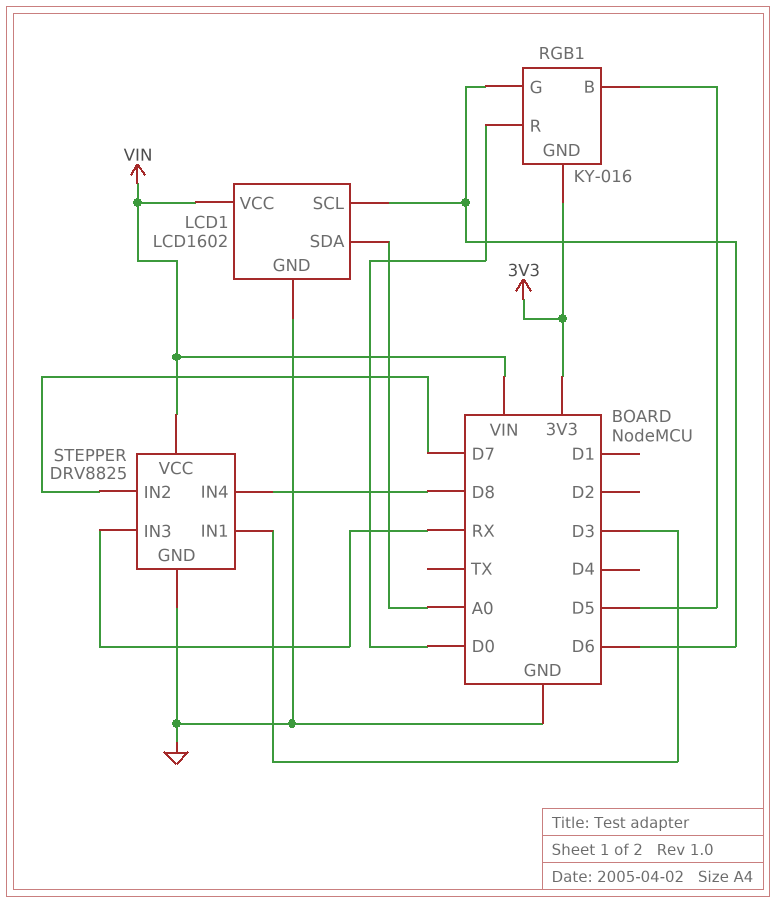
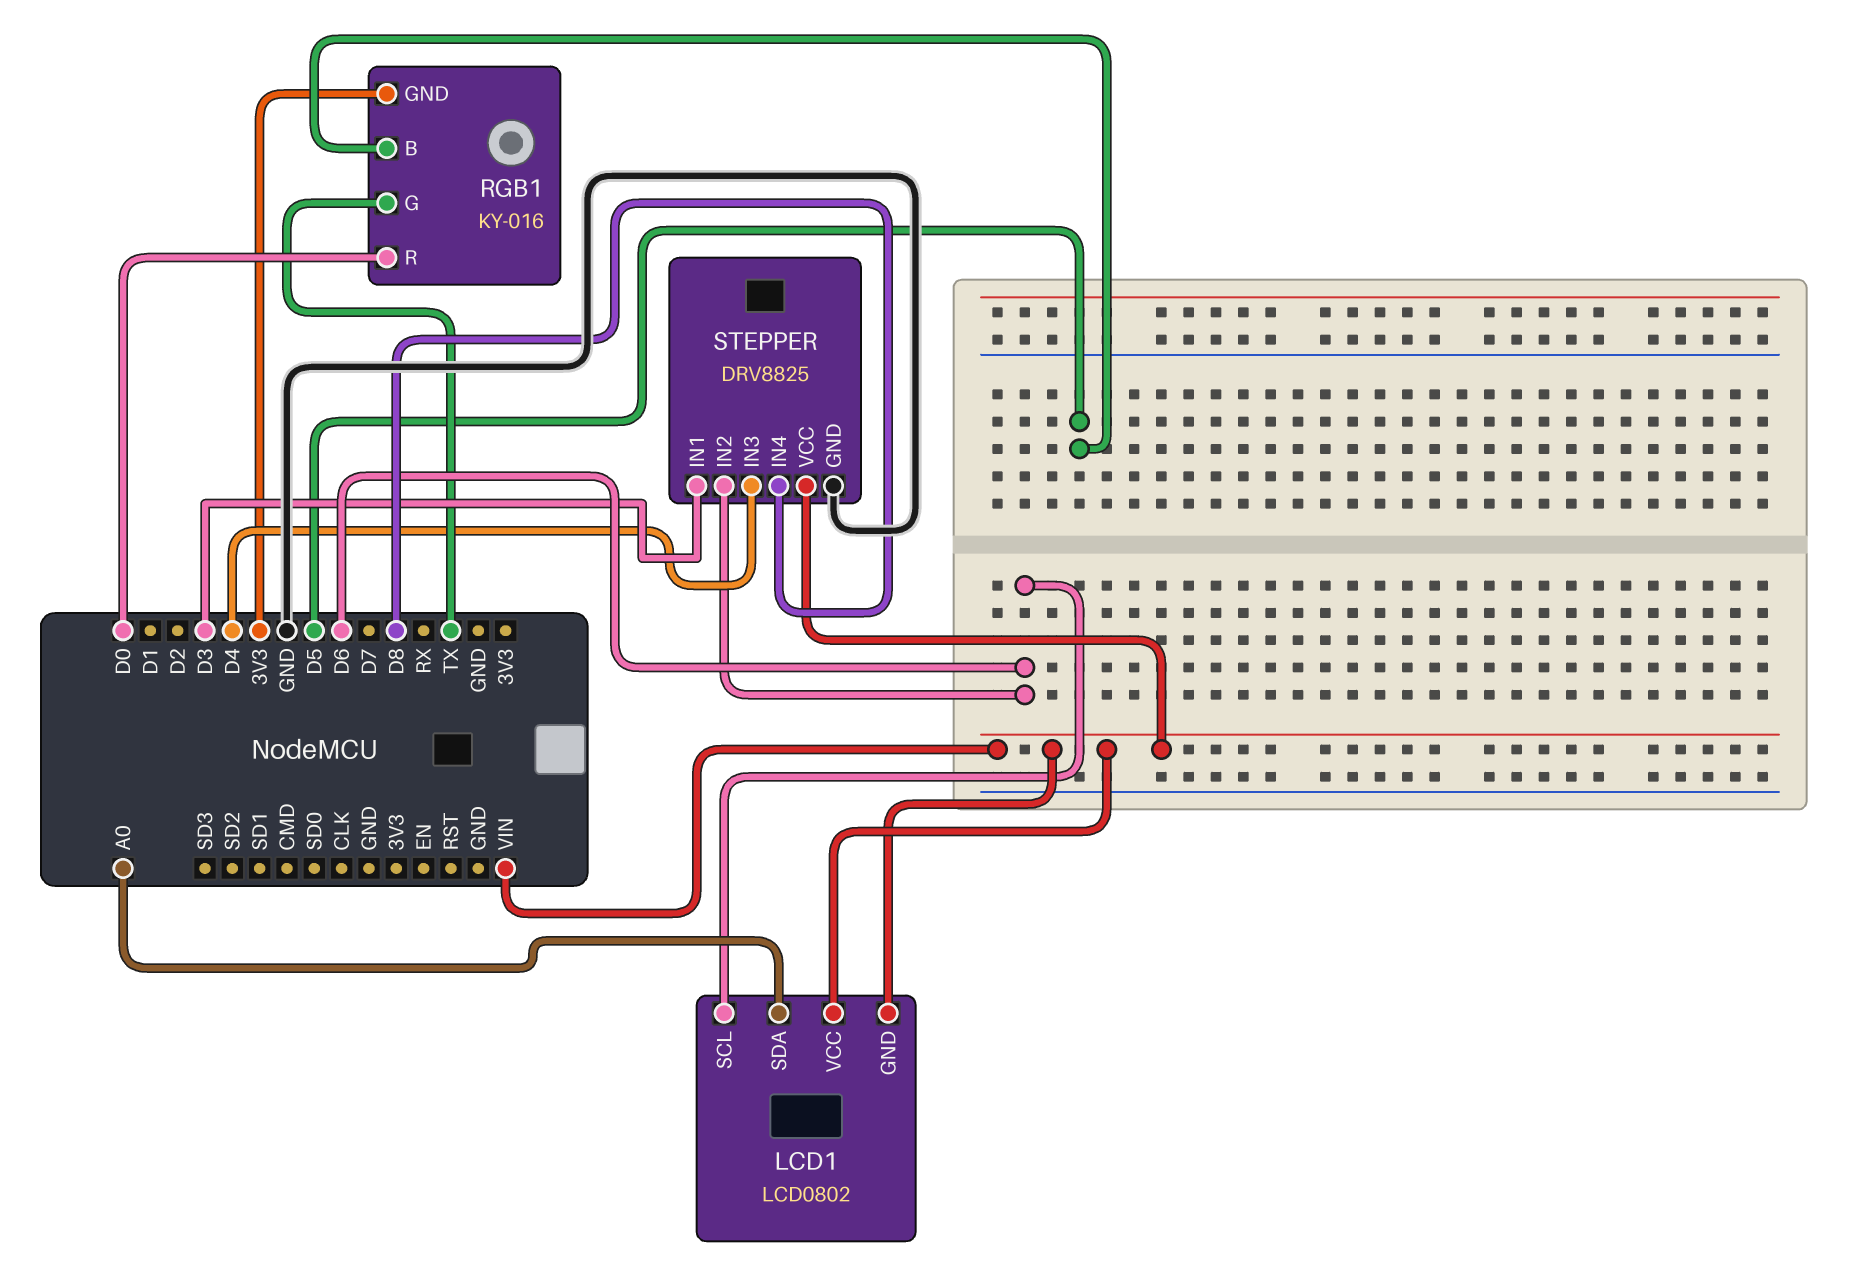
LCD1: LCD1602 -> LCD0802
LCD1 pin GND: GND -> VIN
RGB1 pin G: D6 -> TX
STEPPER pin IN2: D7 -> D6
STEPPER pin IN3: RX -> D4

